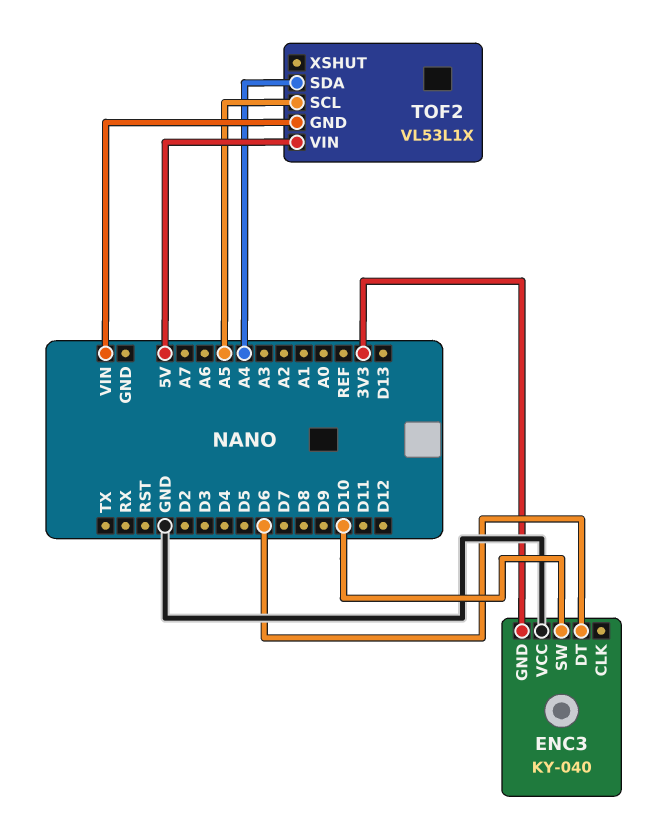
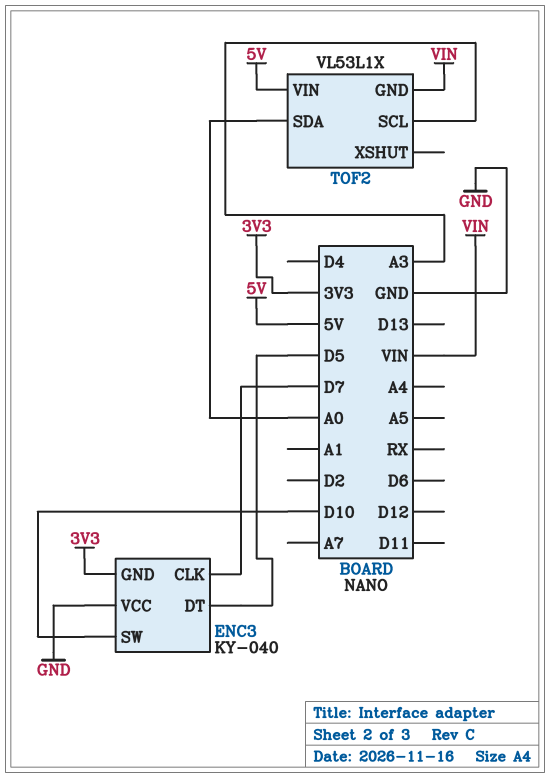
ENC3 pin CLK: none -> D7
ENC3 pin DT: D6 -> D5
TOF2 pin SCL: A5 -> A3
TOF2 pin SDA: A4 -> A0

